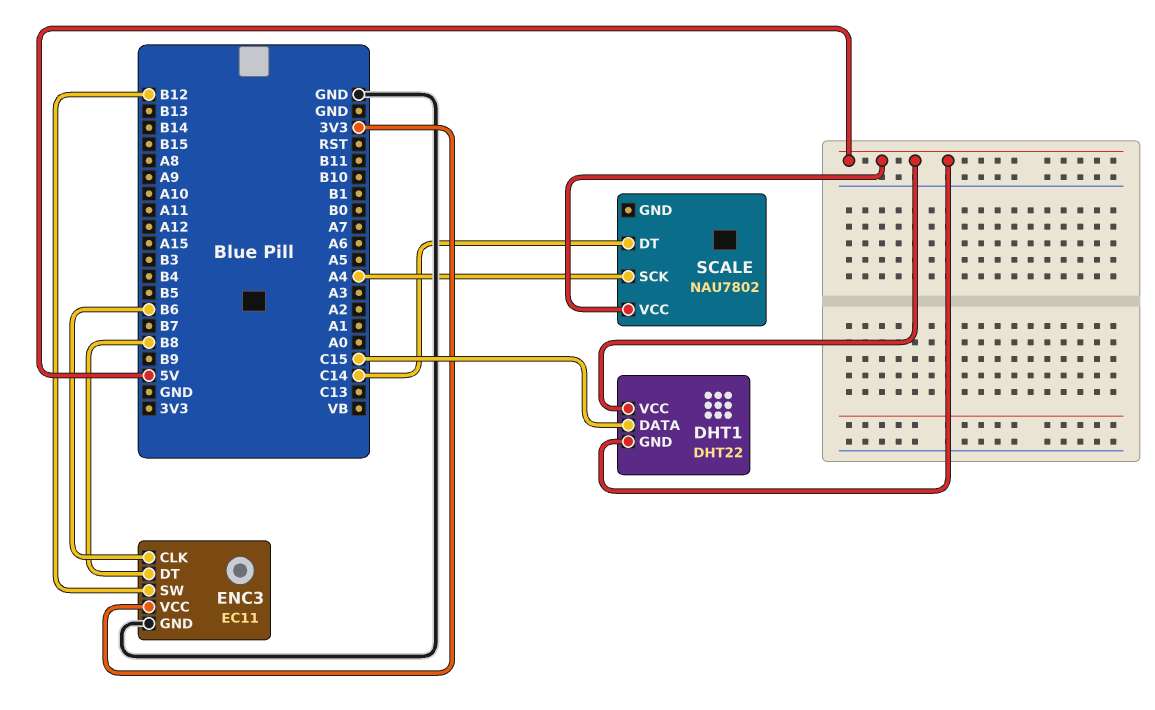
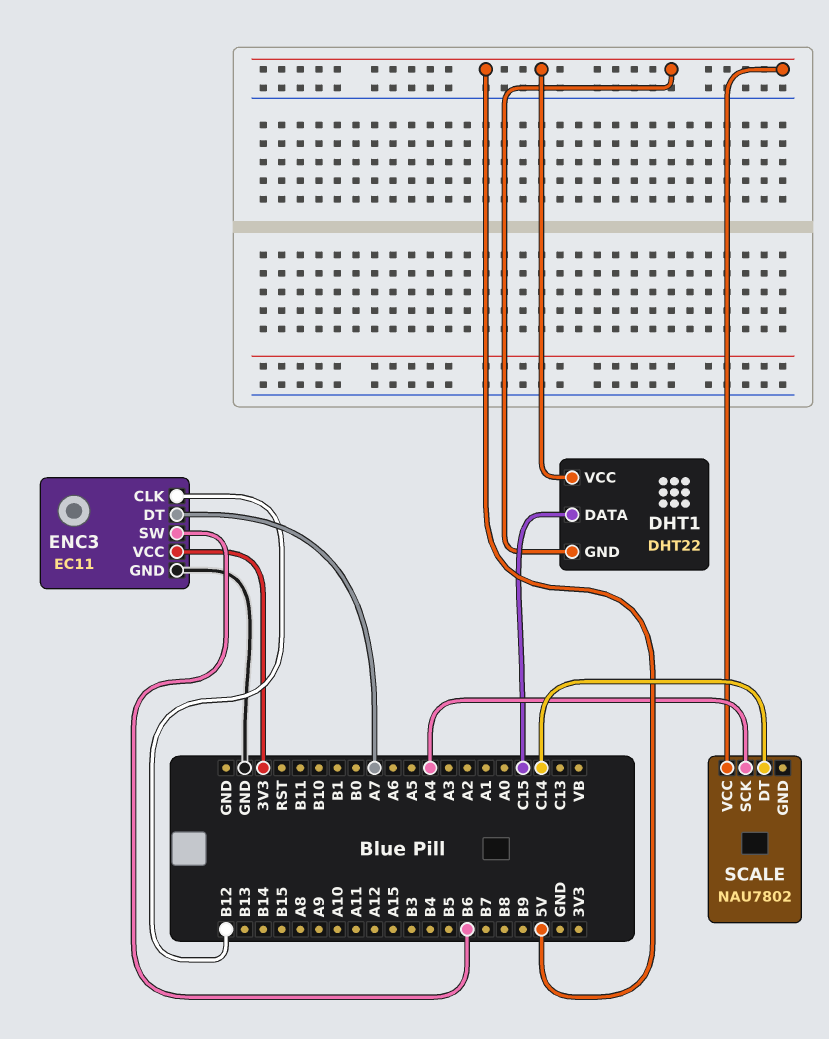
ENC3 pin CLK: B6 -> B12
ENC3 pin DT: B8 -> A7
ENC3 pin SW: B12 -> B6

